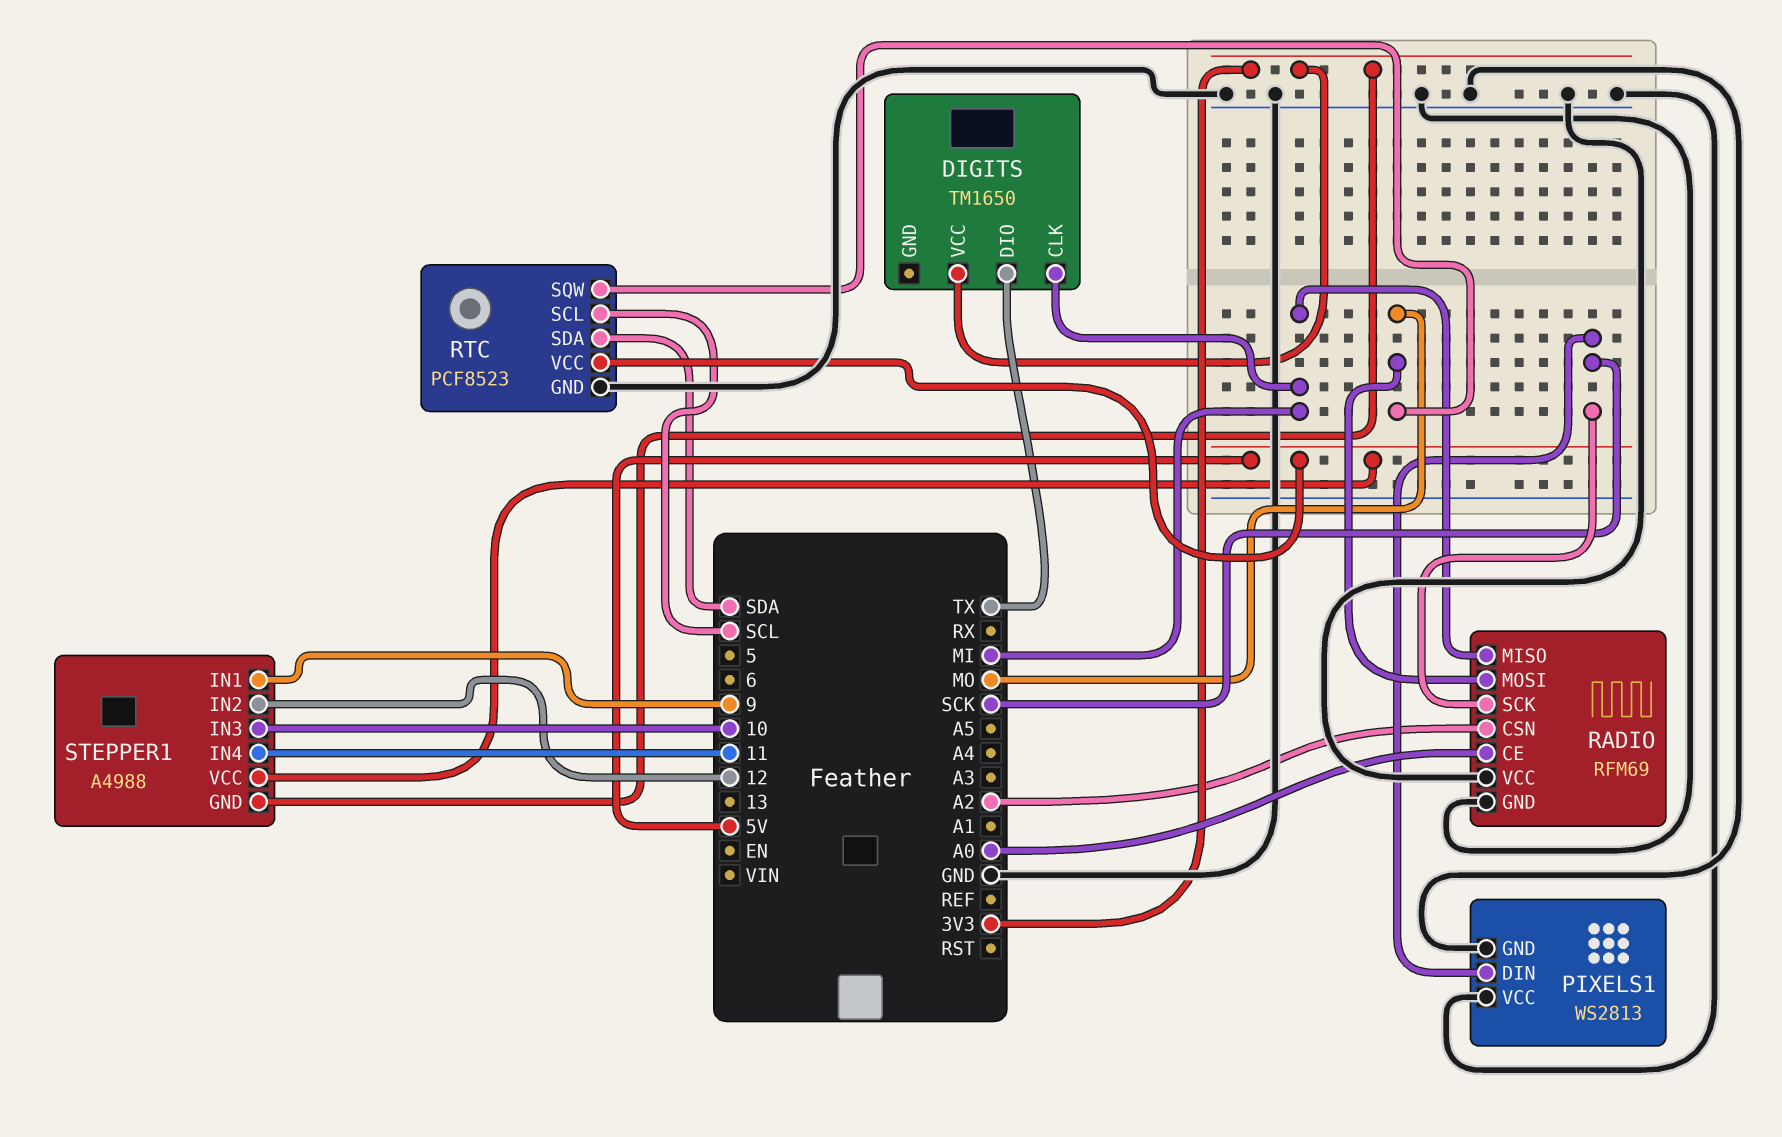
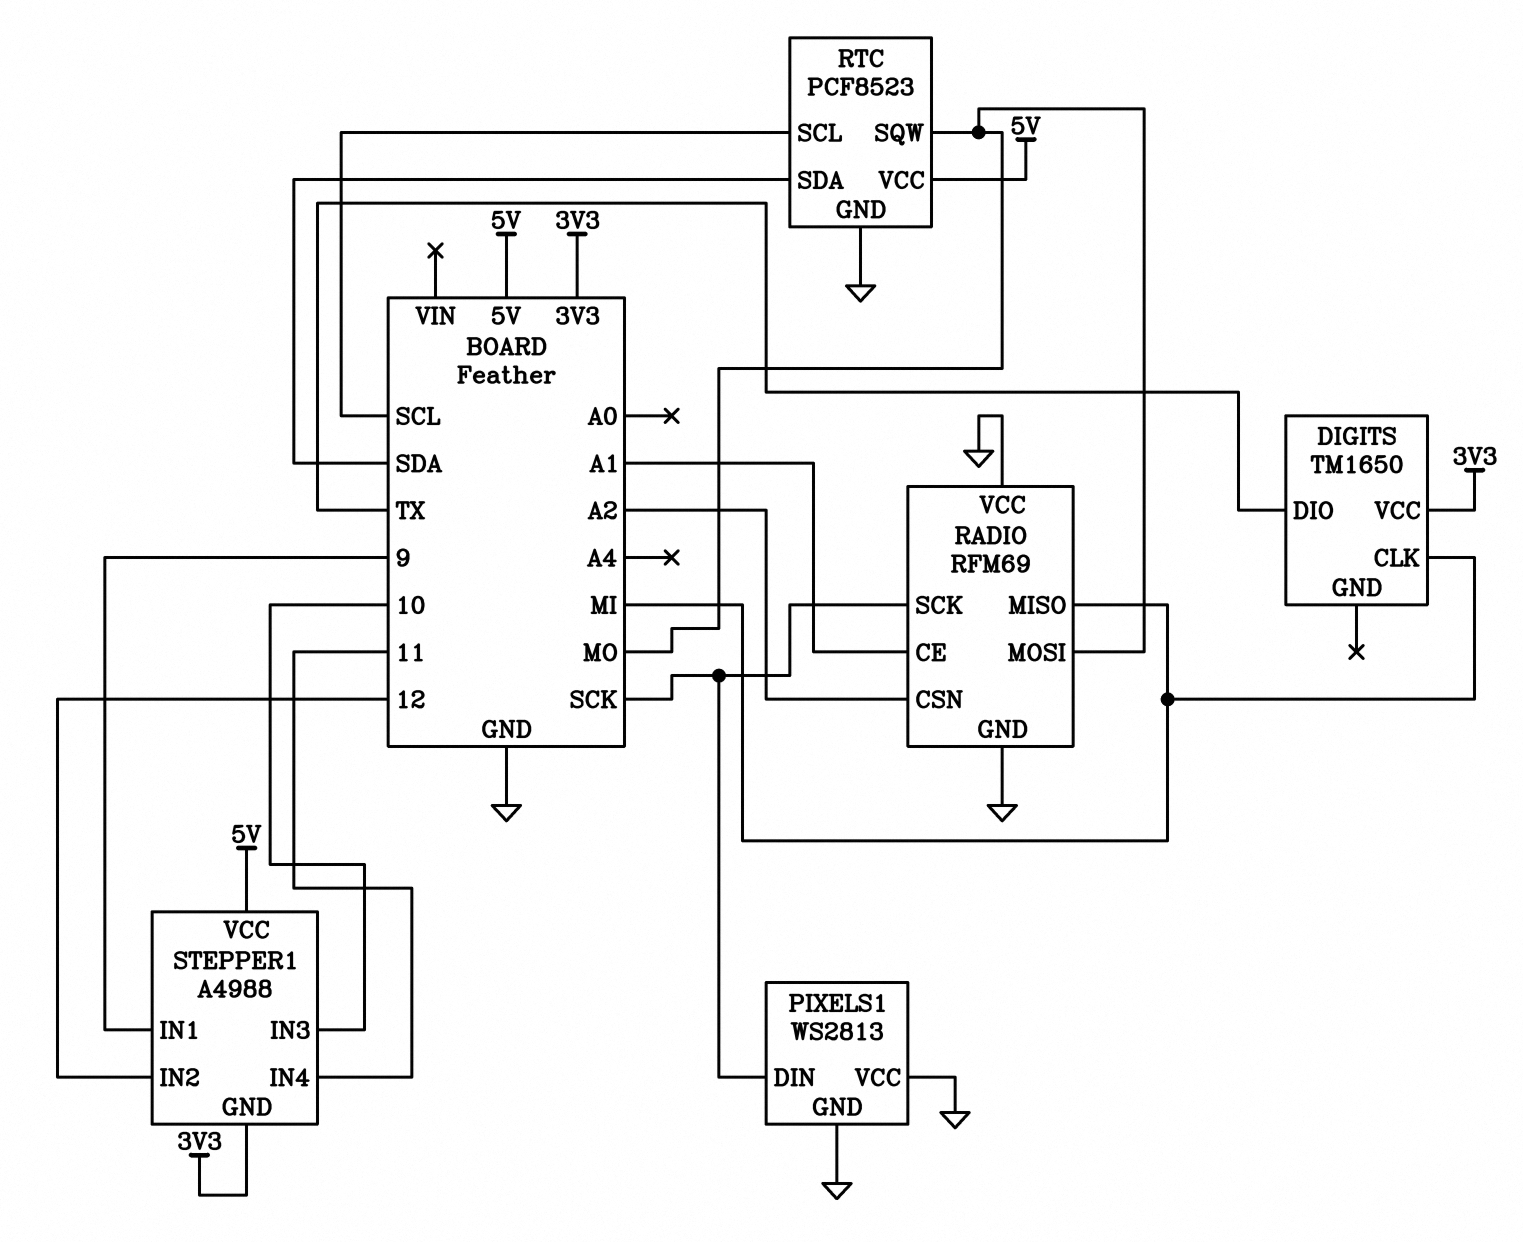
RADIO pin CE: A0 -> A1

